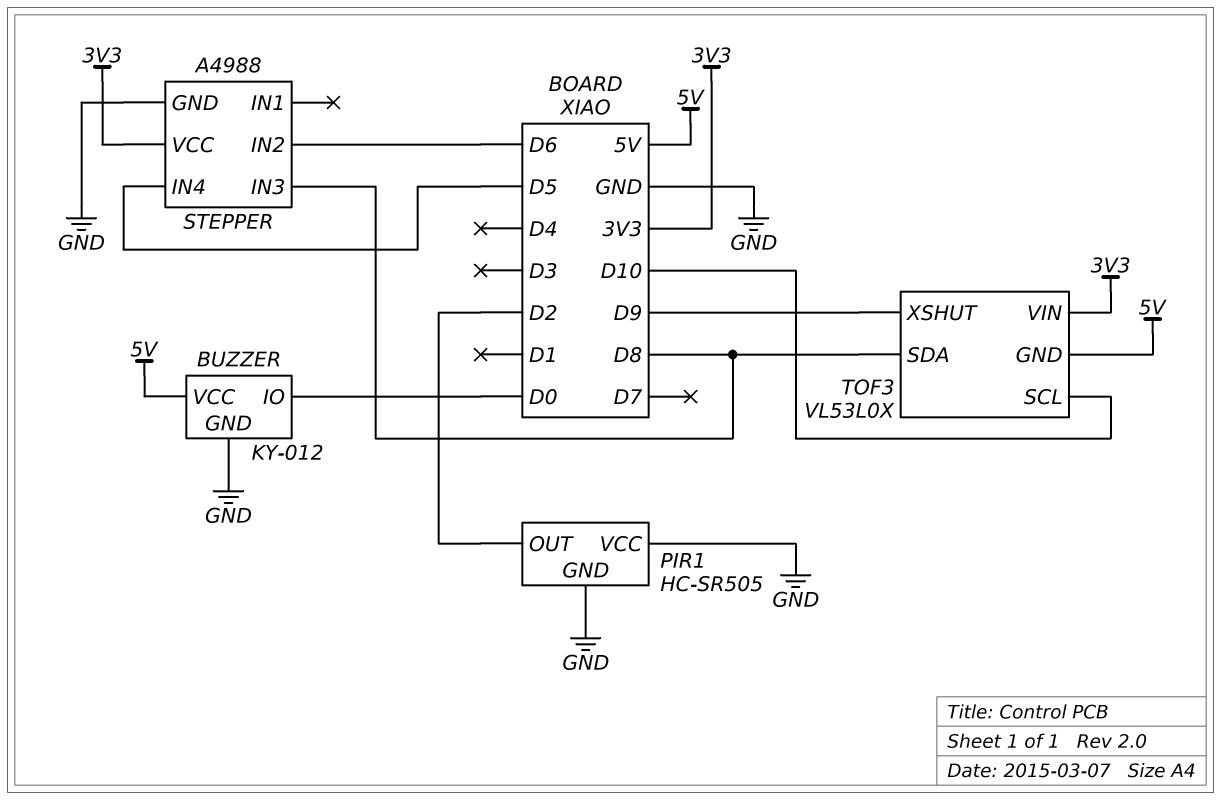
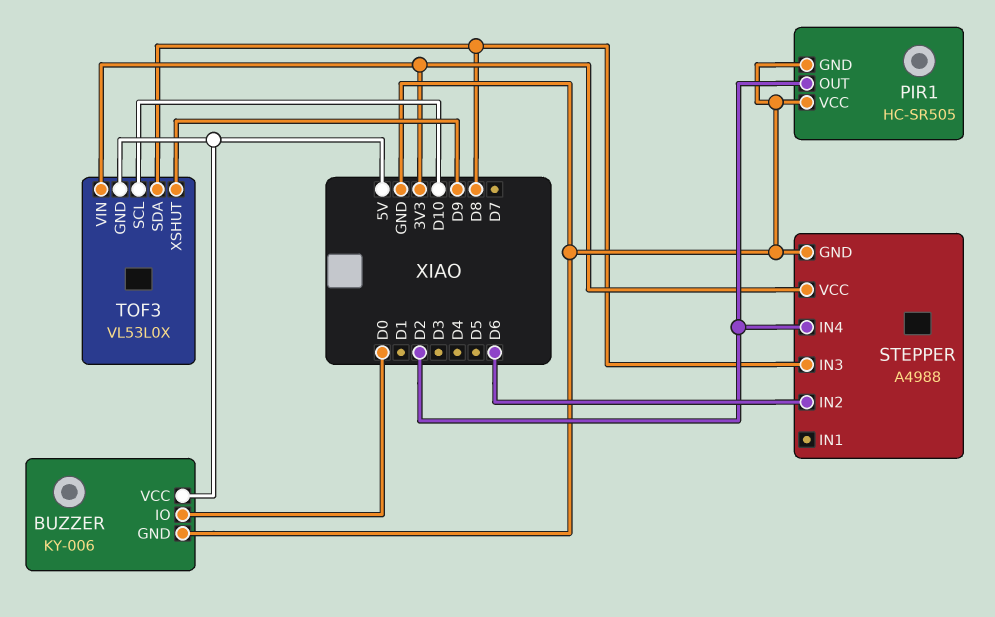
BUZZER: KY-012 -> KY-006
STEPPER pin IN4: D5 -> D2

